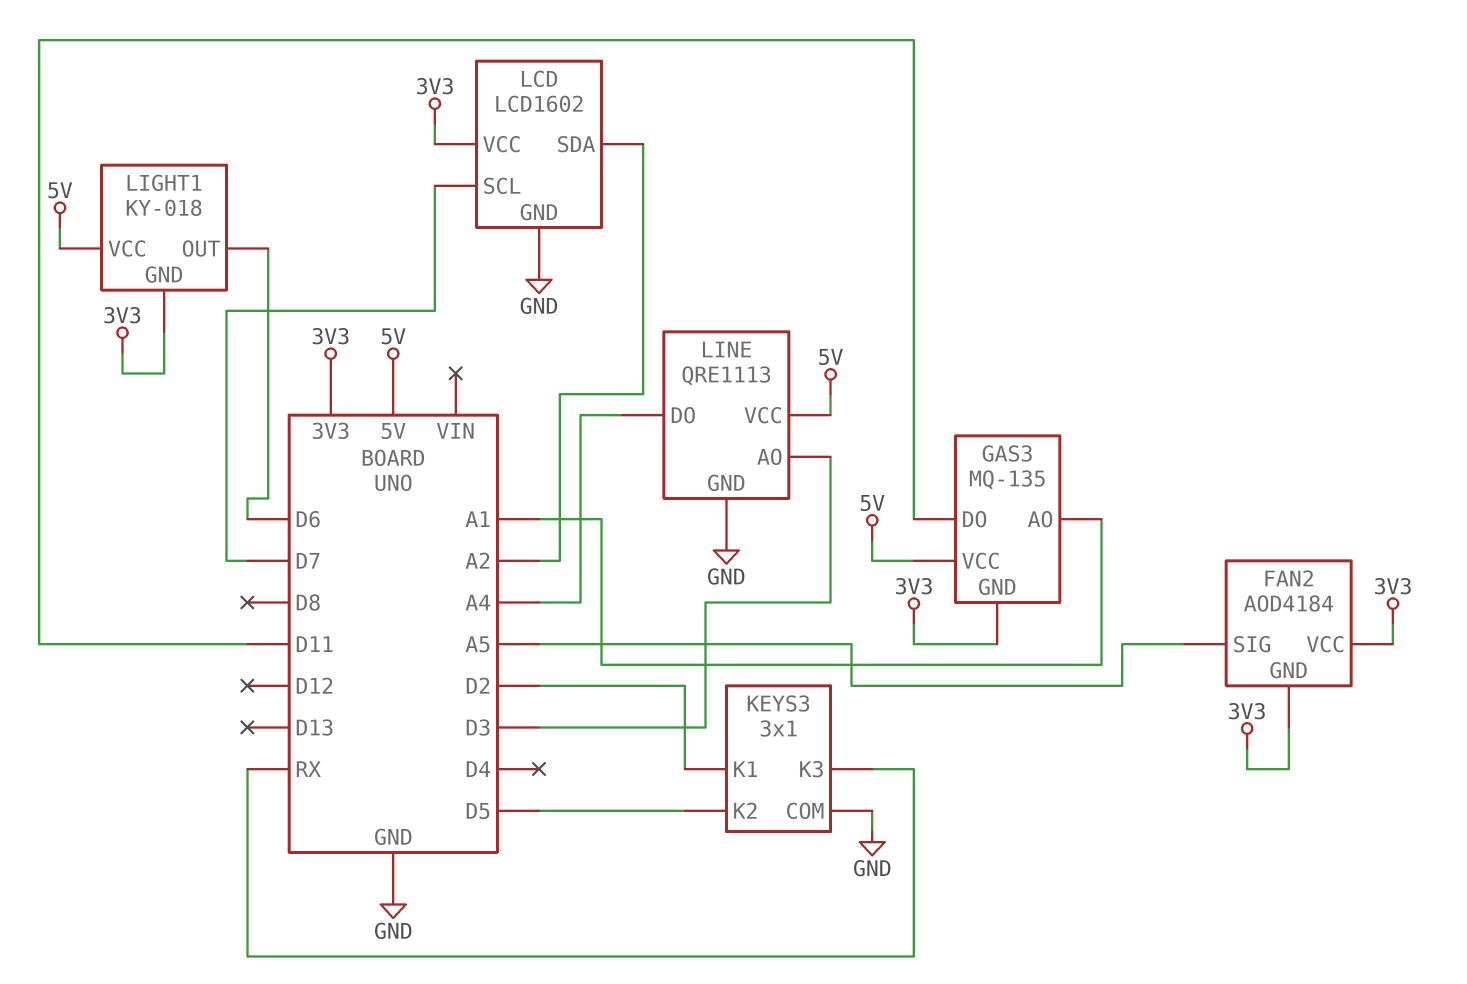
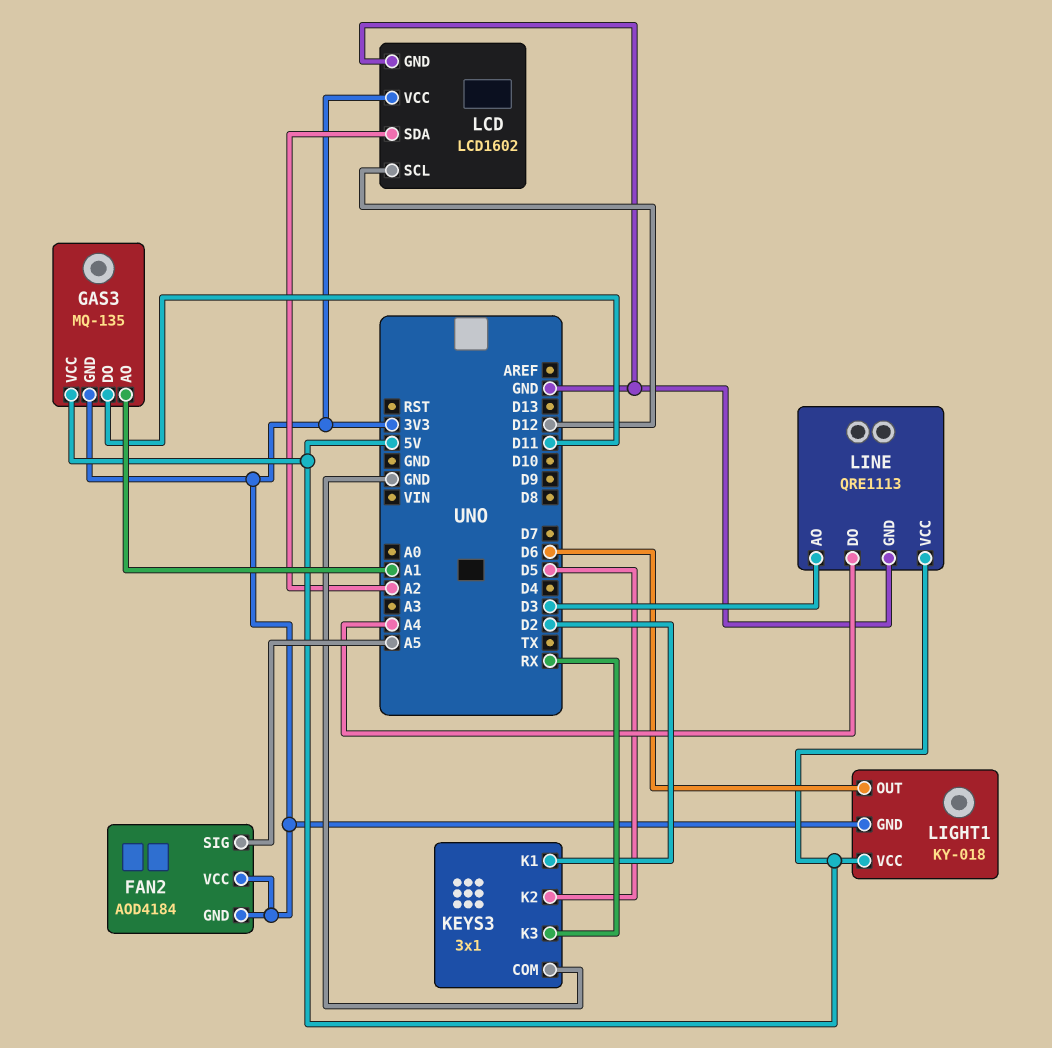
LCD pin SCL: D7 -> D12

